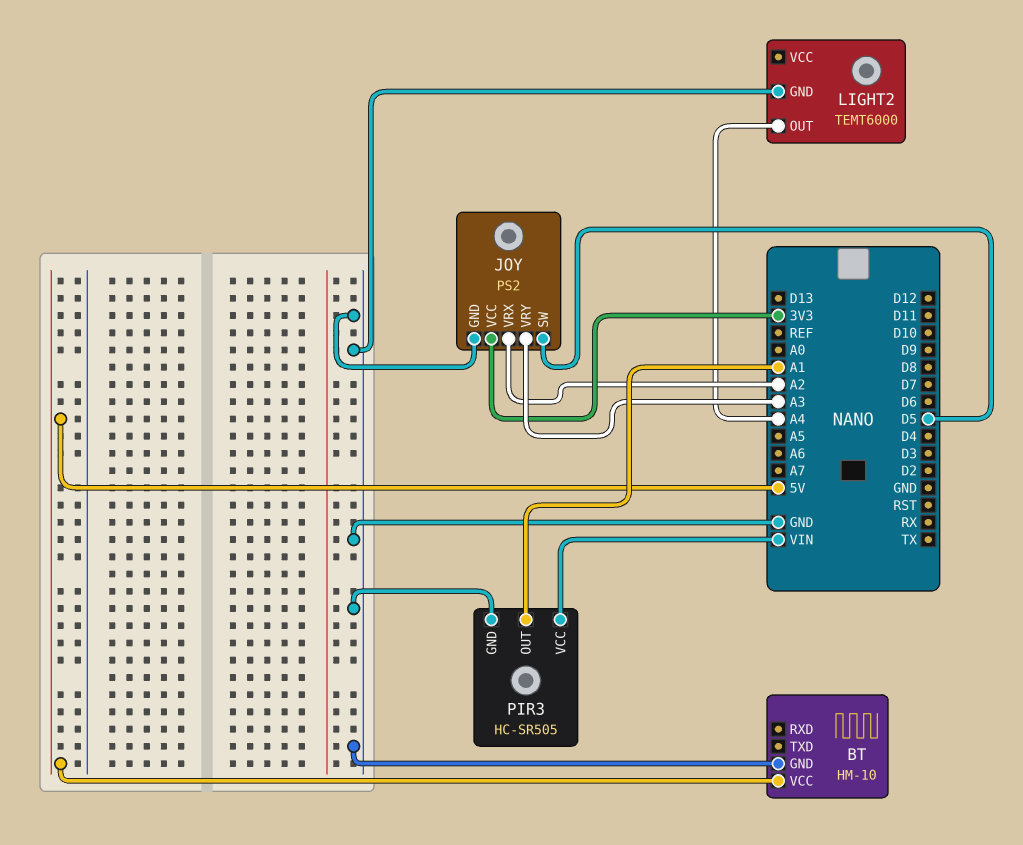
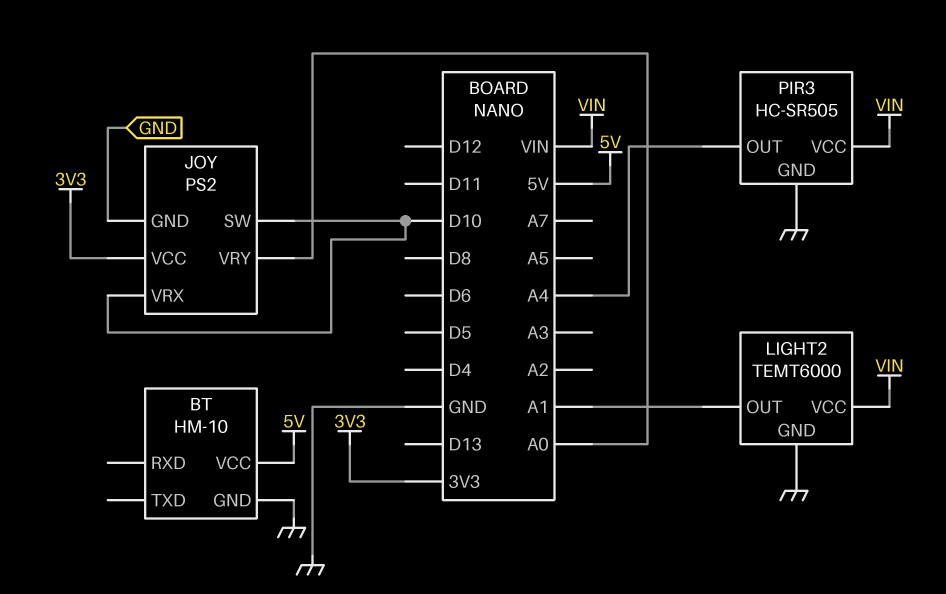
JOY pin SW: D5 -> D10
JOY pin VRX: A2 -> D10
JOY pin VRY: A3 -> A0
LIGHT2 pin OUT: A4 -> A1
LIGHT2 pin VCC: none -> VIN
PIR3 pin OUT: A1 -> A4

